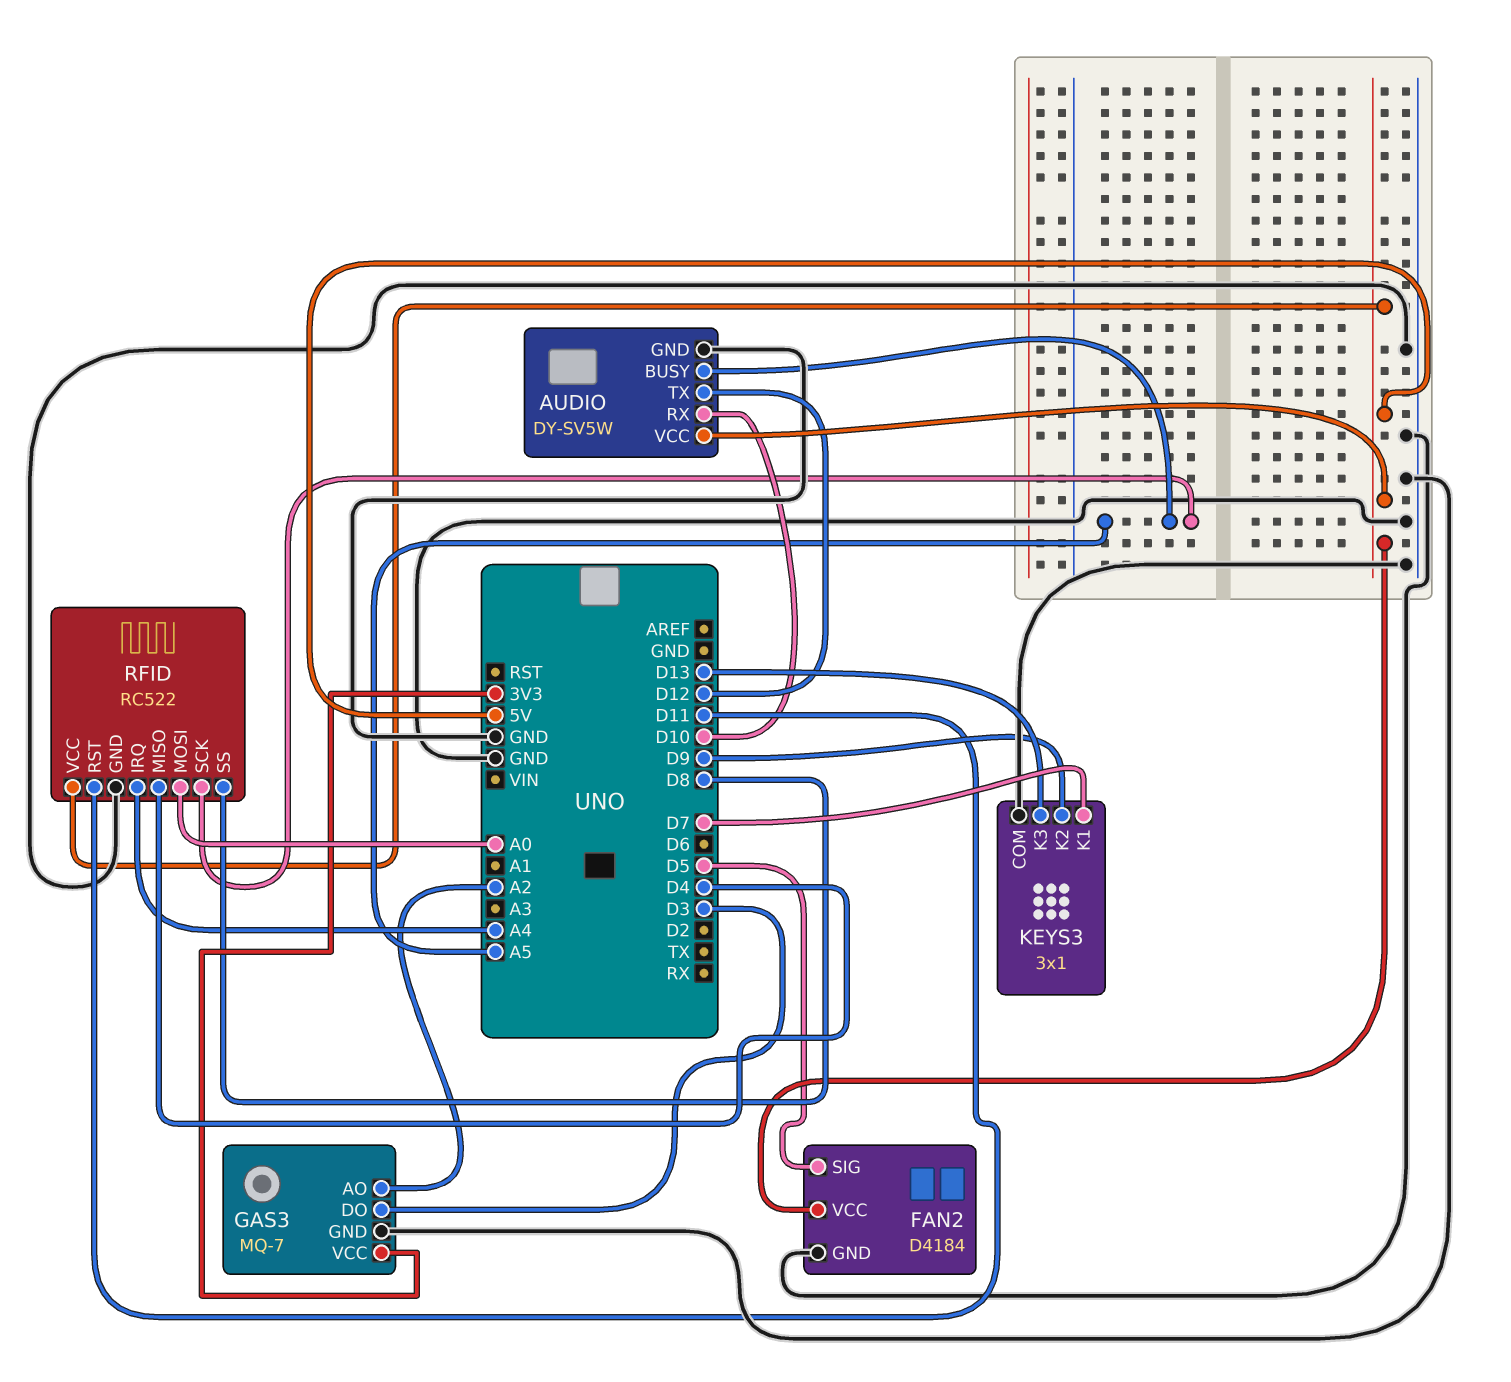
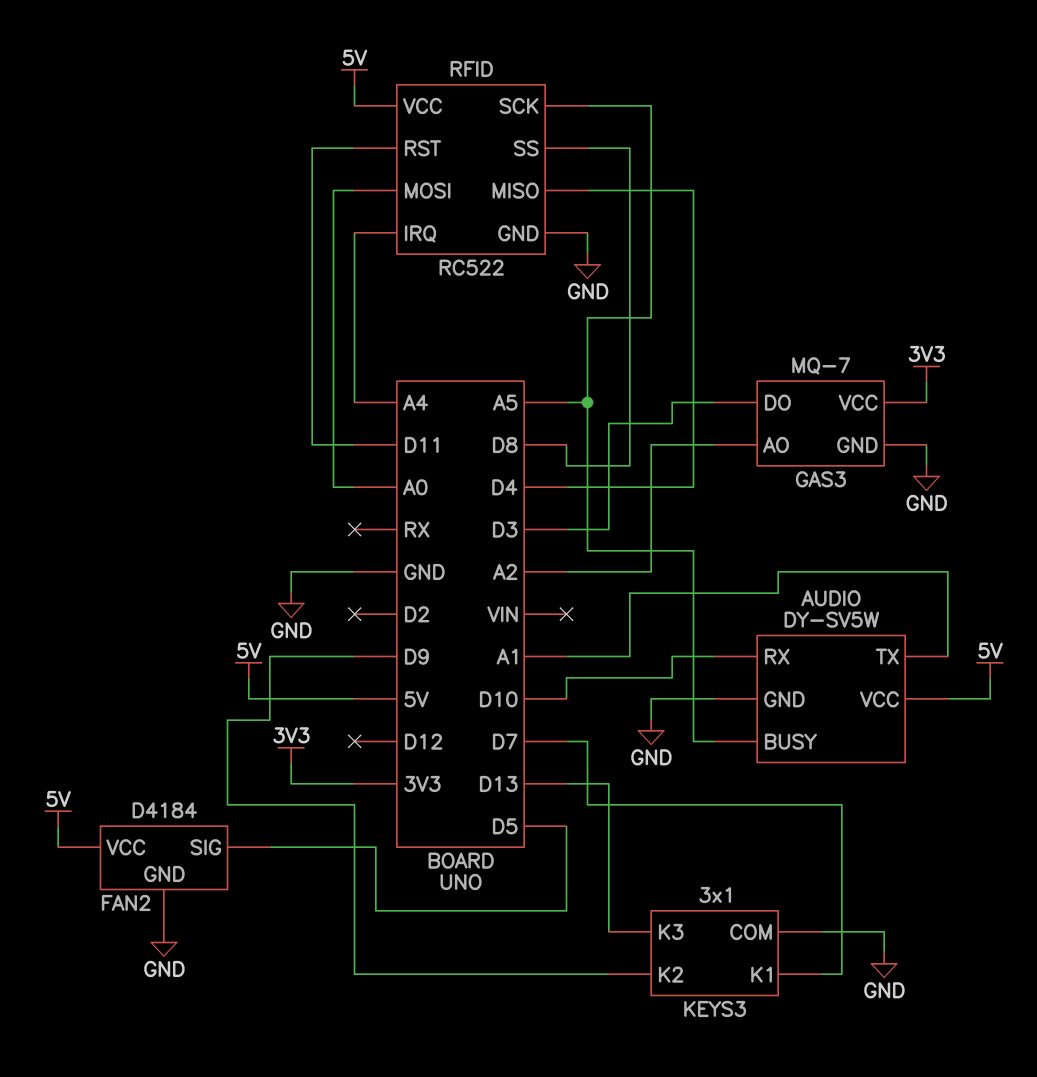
AUDIO pin TX: D12 -> A1

